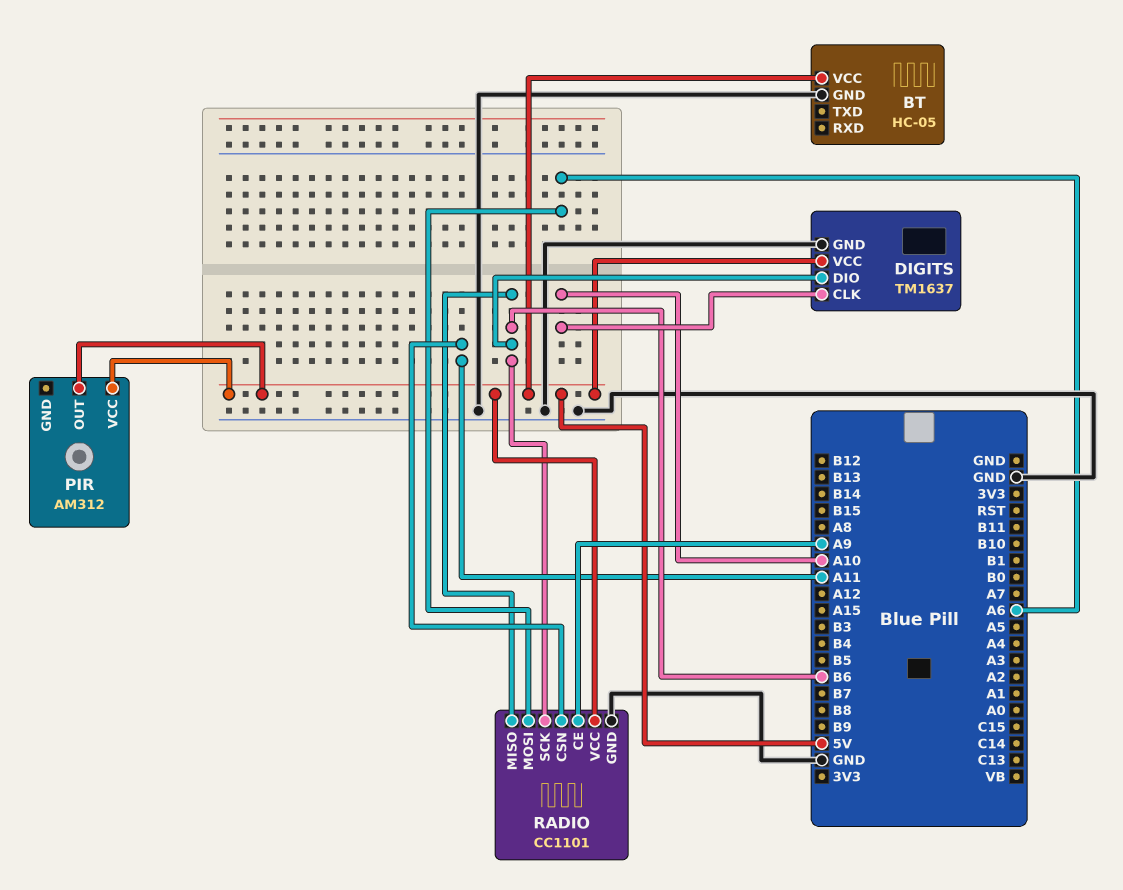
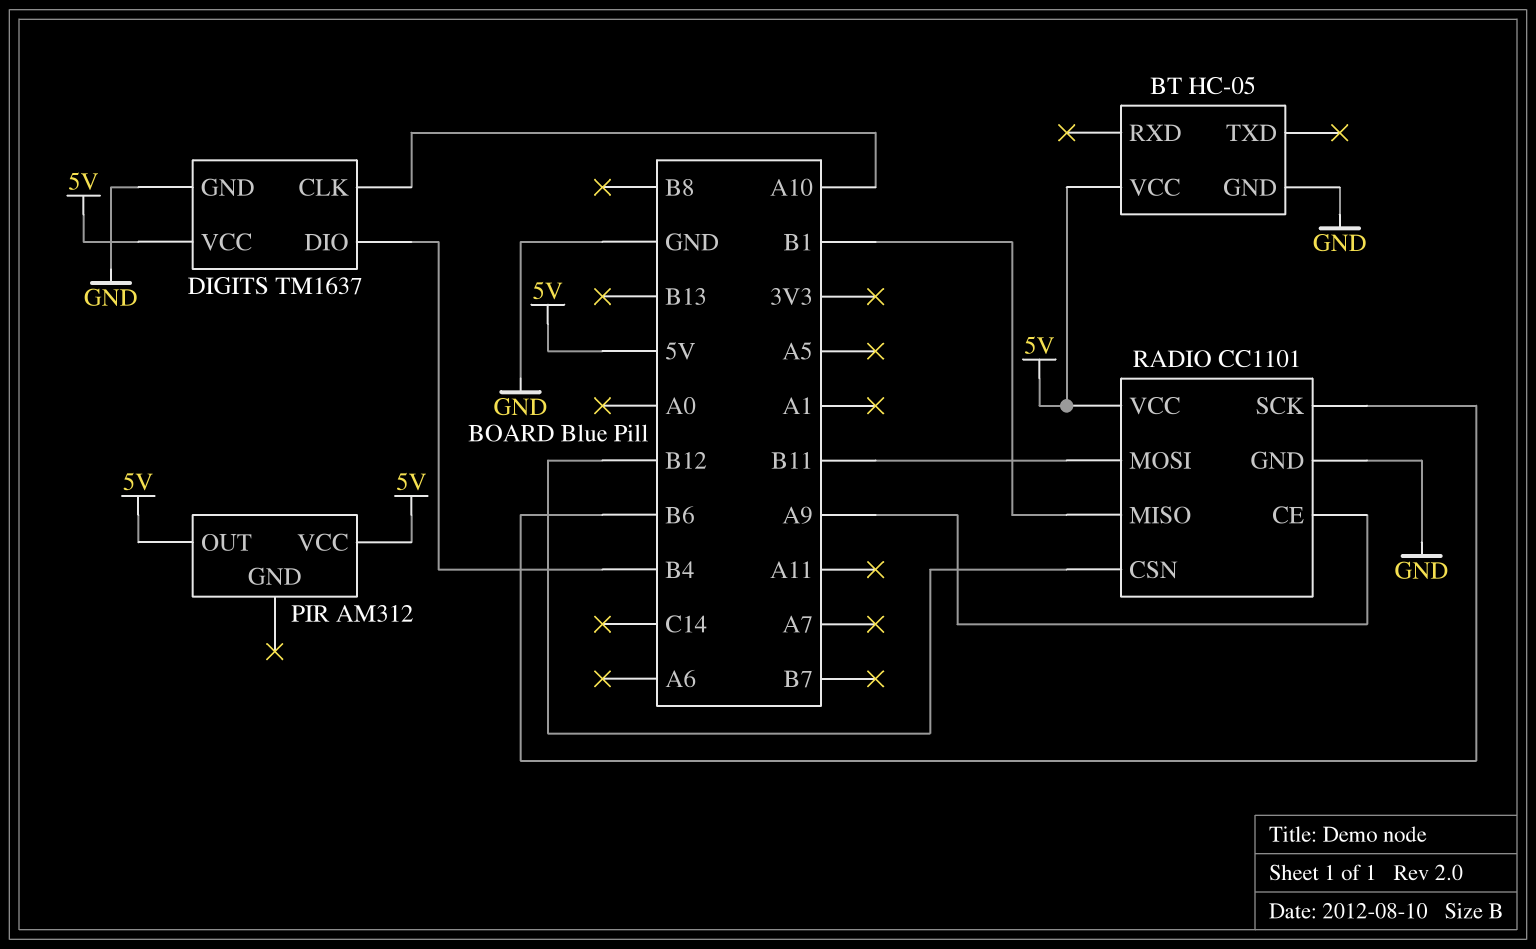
DIGITS pin DIO: B6 -> B4
RADIO pin CSN: A11 -> B12
RADIO pin MISO: B6 -> B1
RADIO pin MOSI: A6 -> B11

